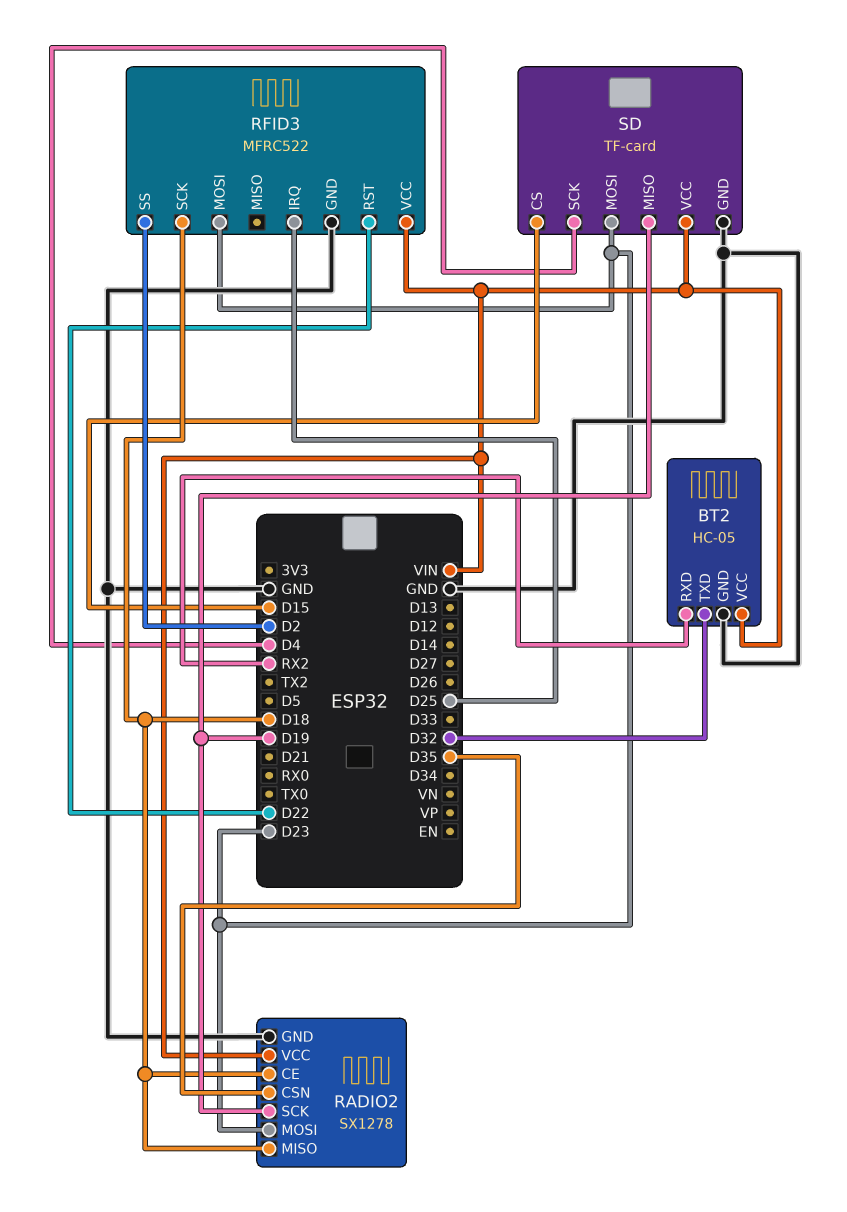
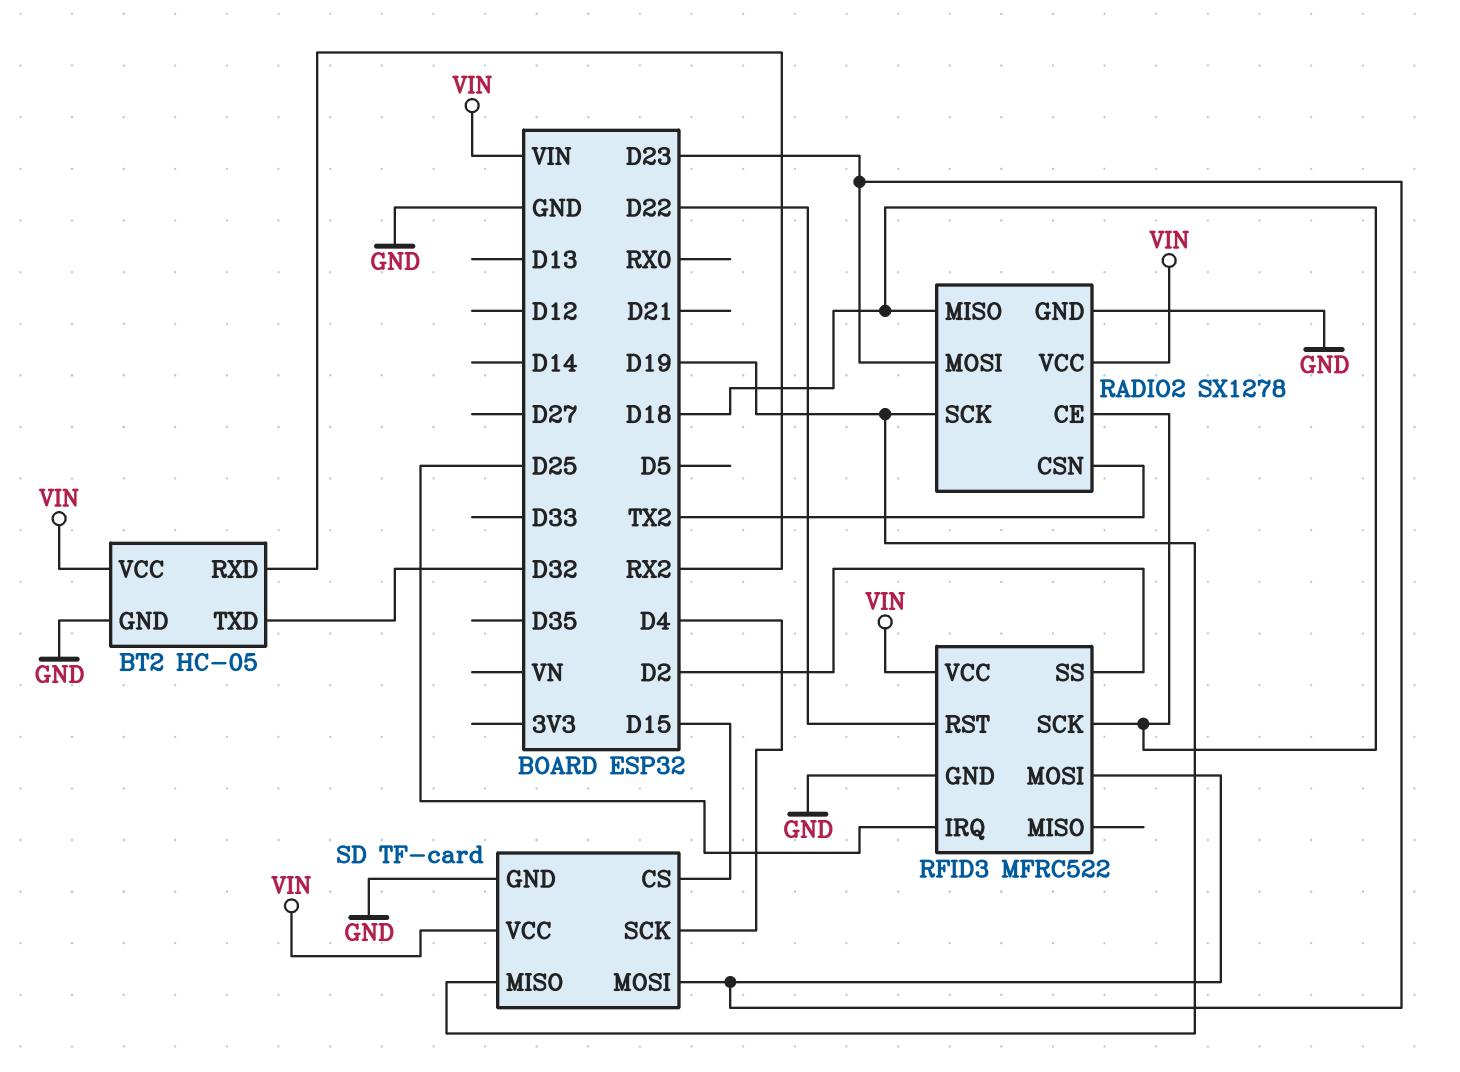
RADIO2 pin CSN: D35 -> TX2

